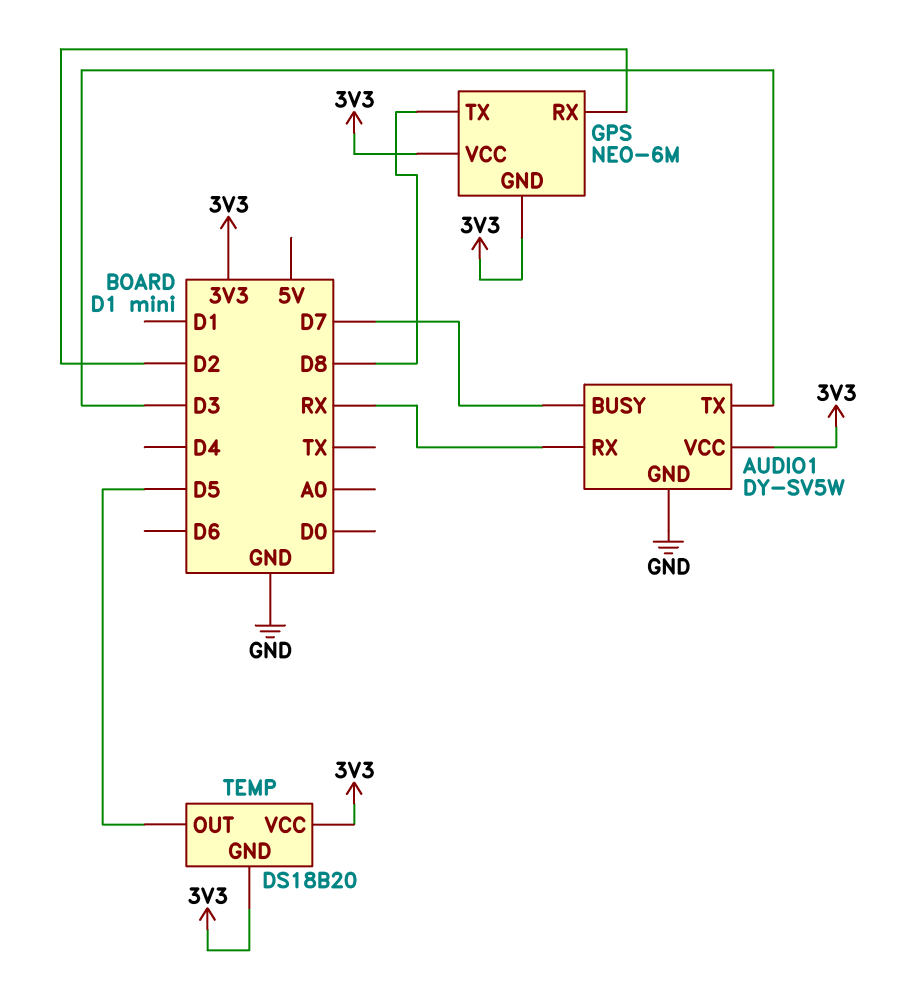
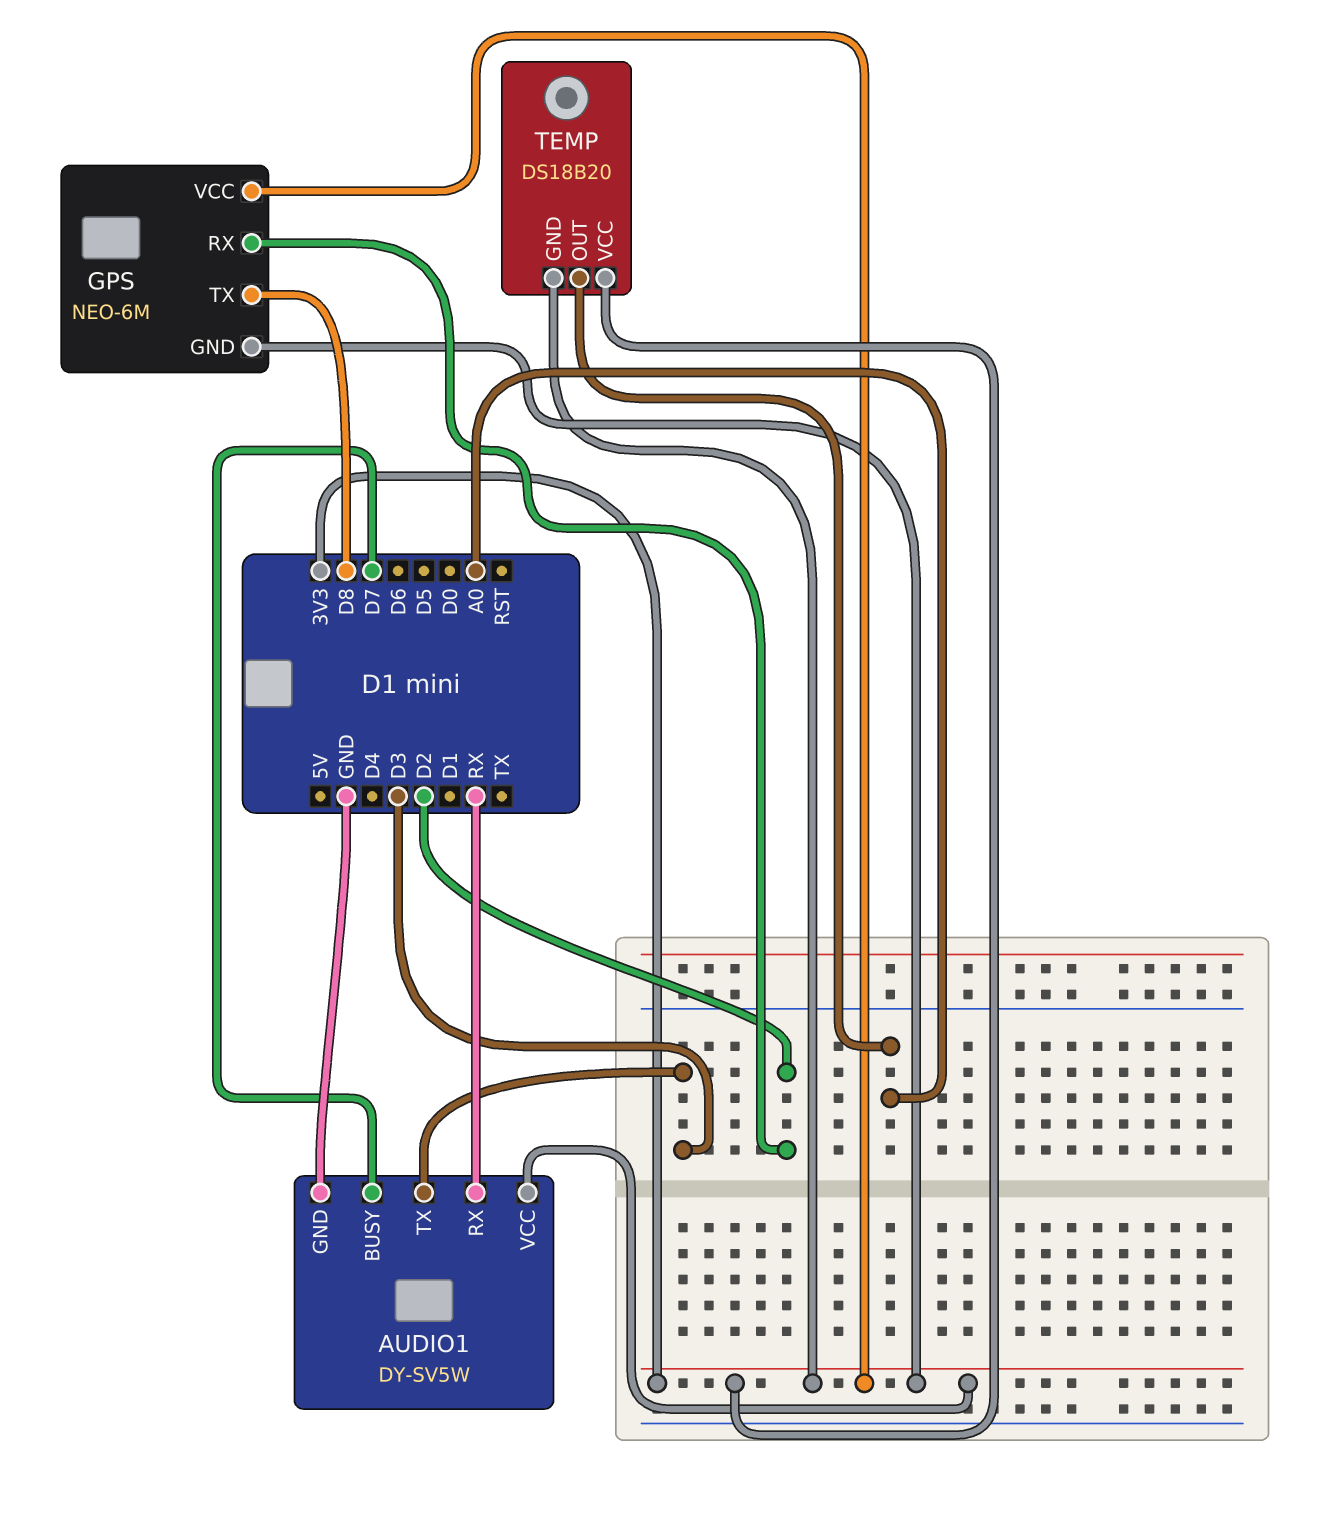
TEMP pin OUT: D5 -> A0

